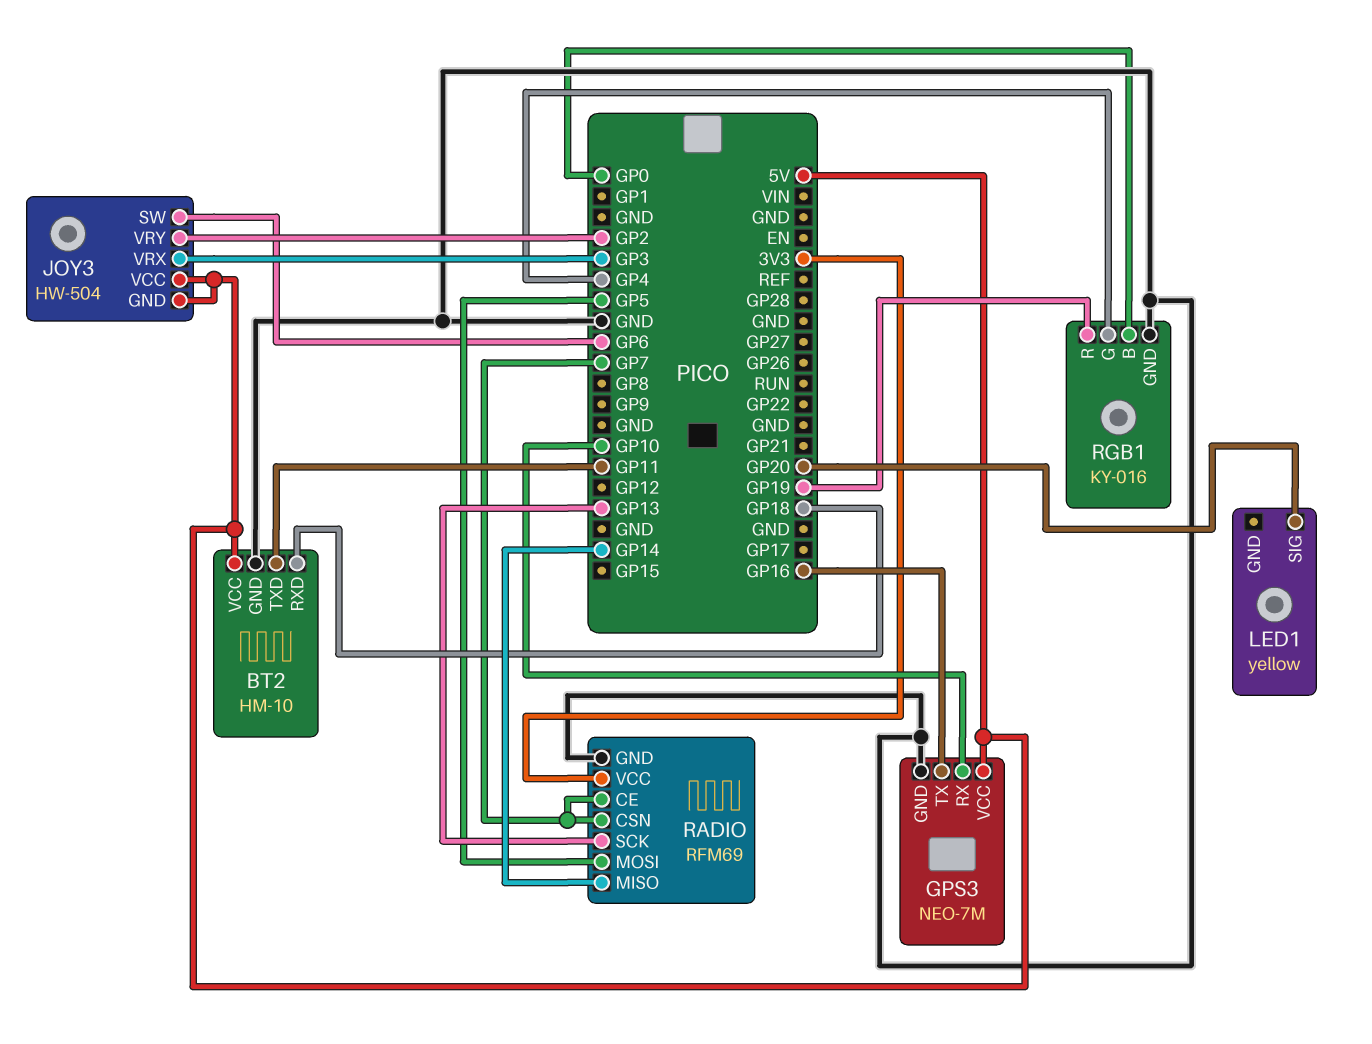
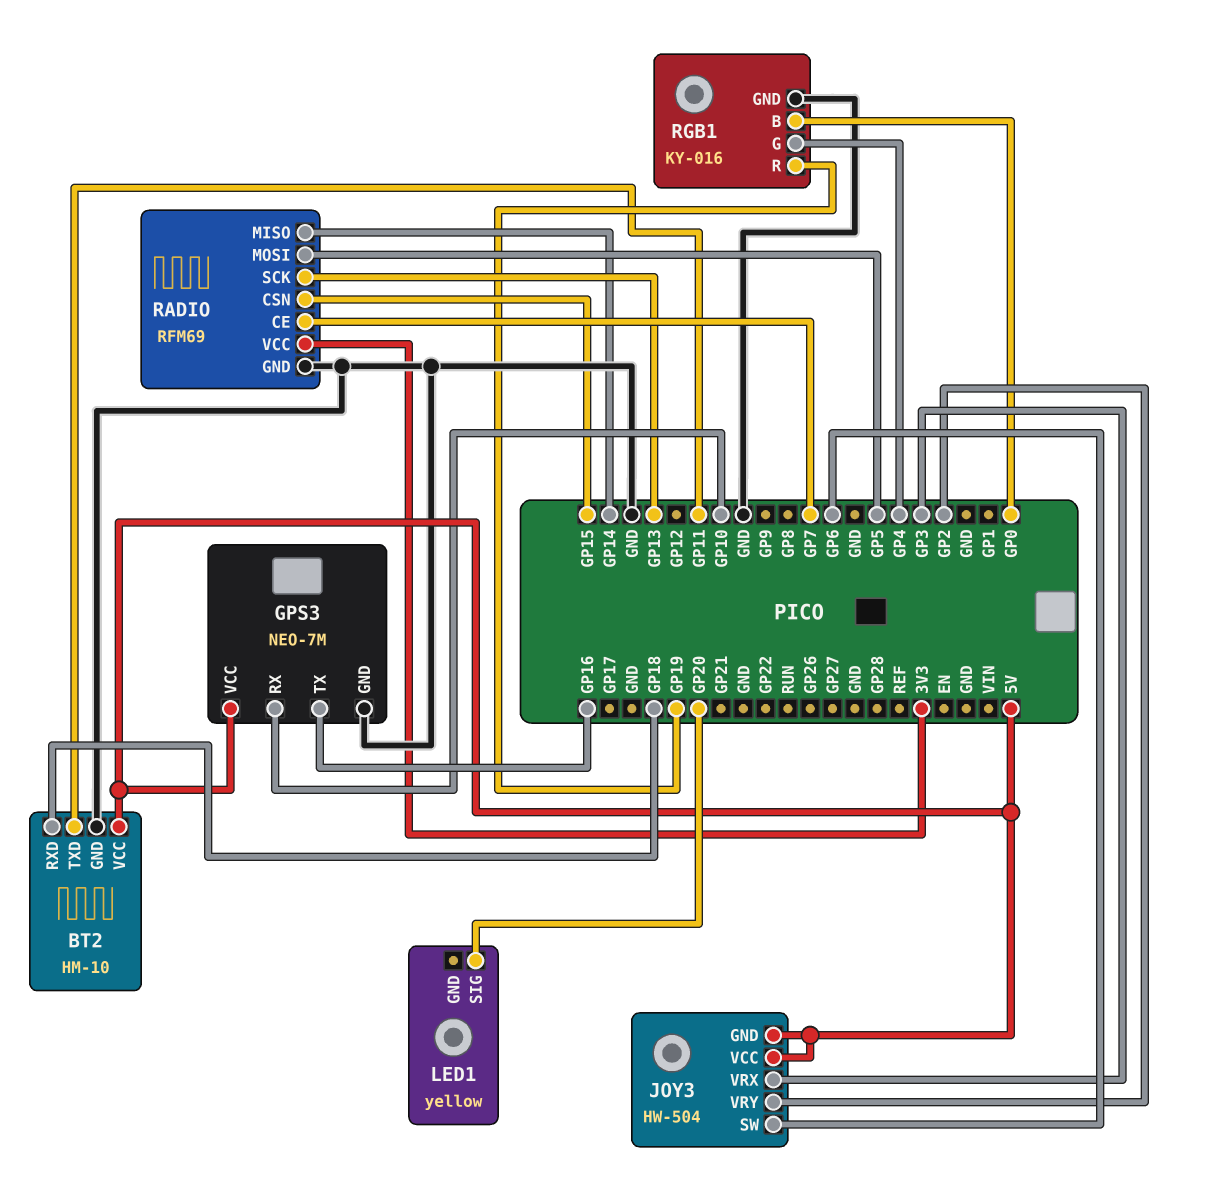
RADIO pin CSN: GP7 -> GP15

